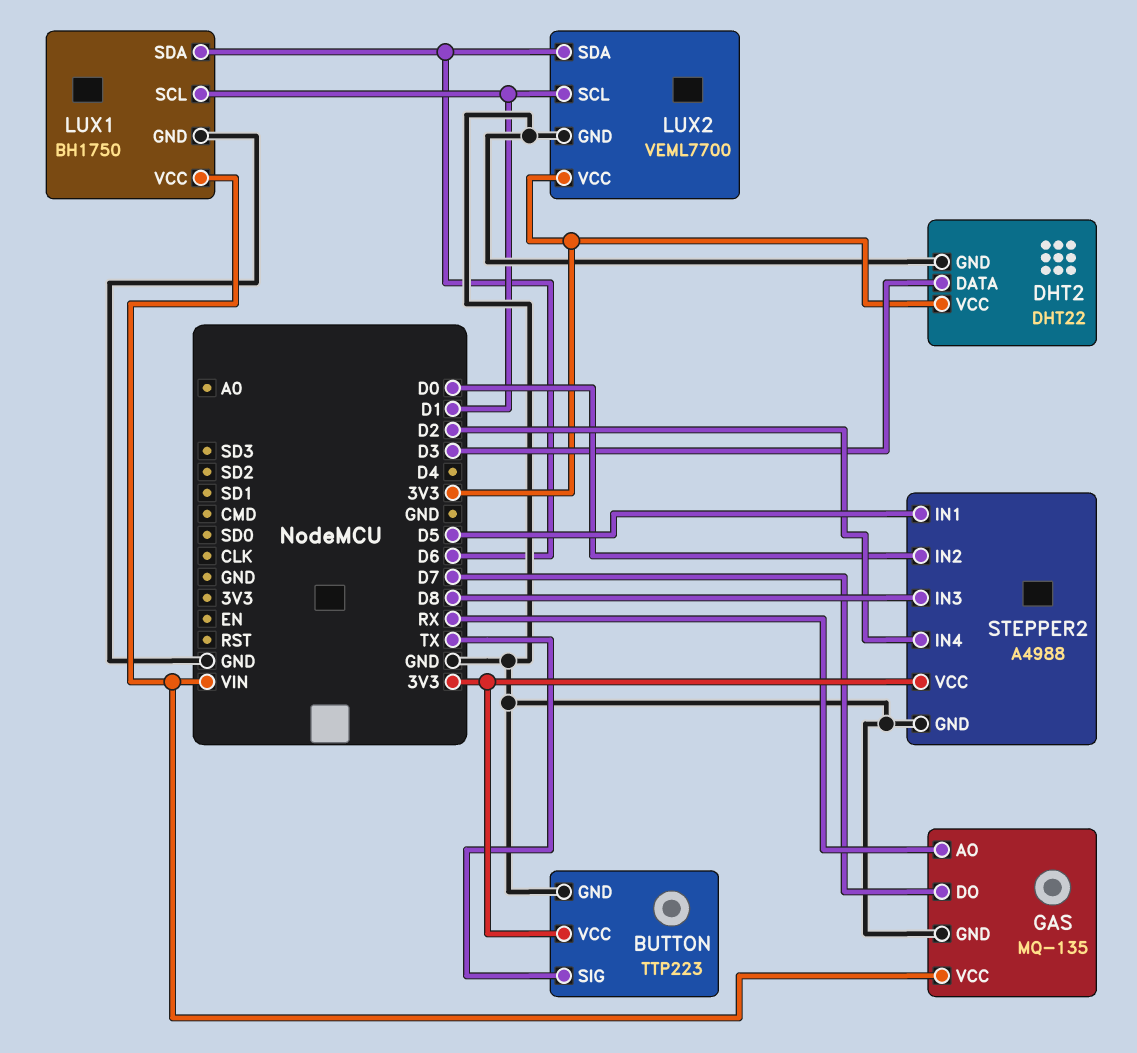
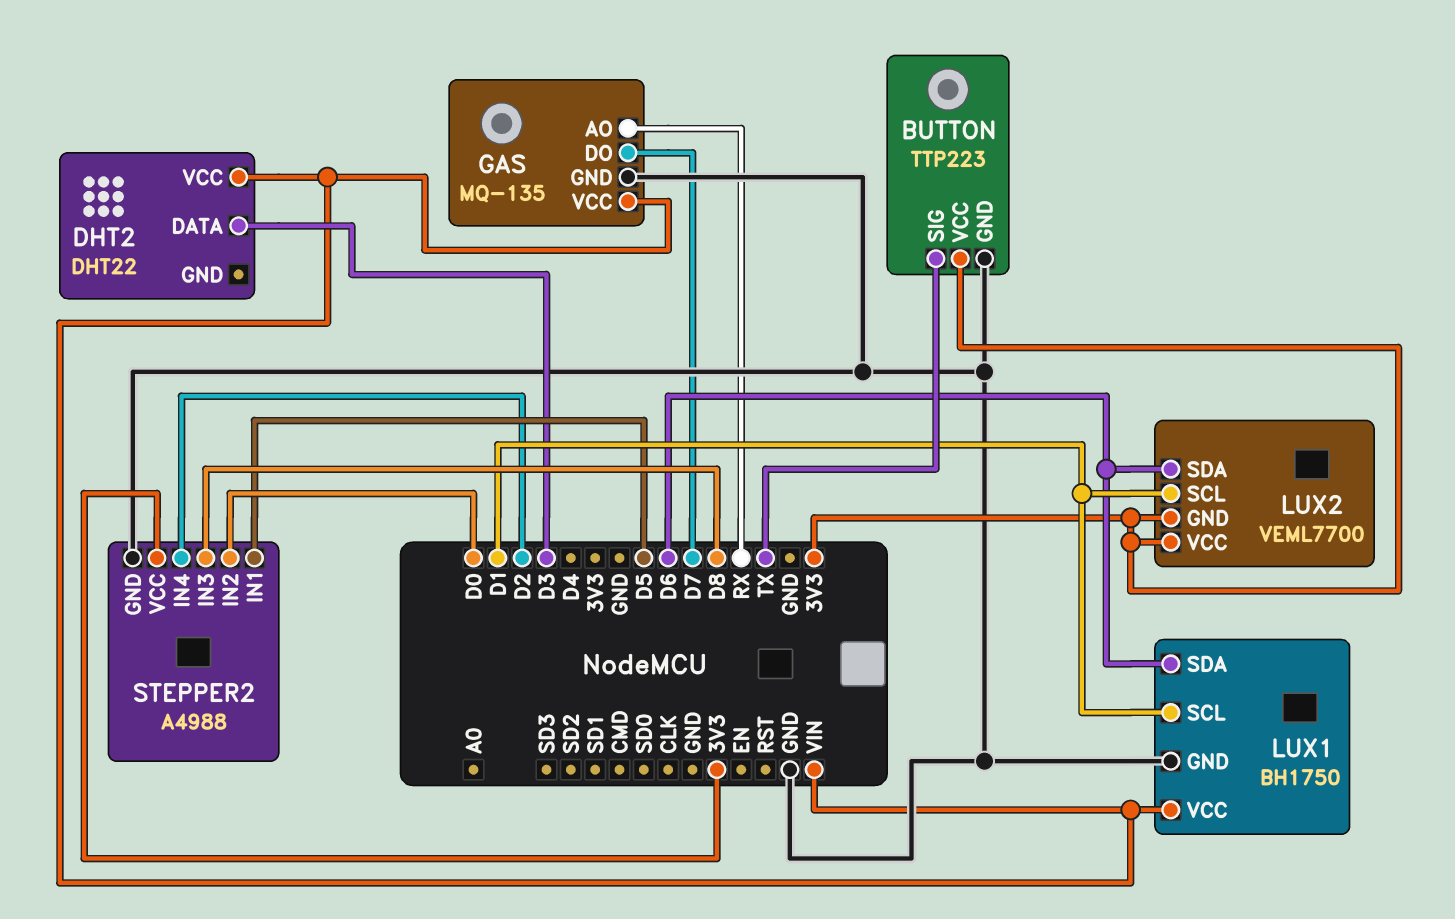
DHT2 pin GND: GND -> none
DHT2 pin VCC: 3V3 -> VIN
LUX2 pin GND: GND -> 3V3

